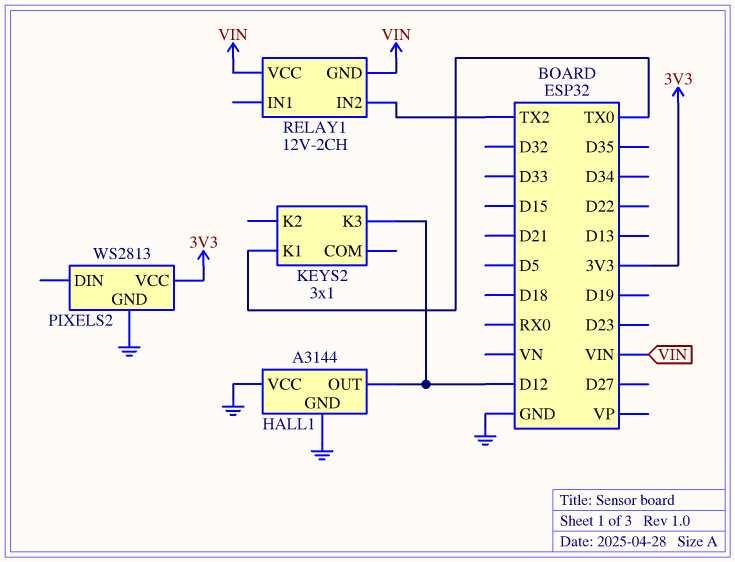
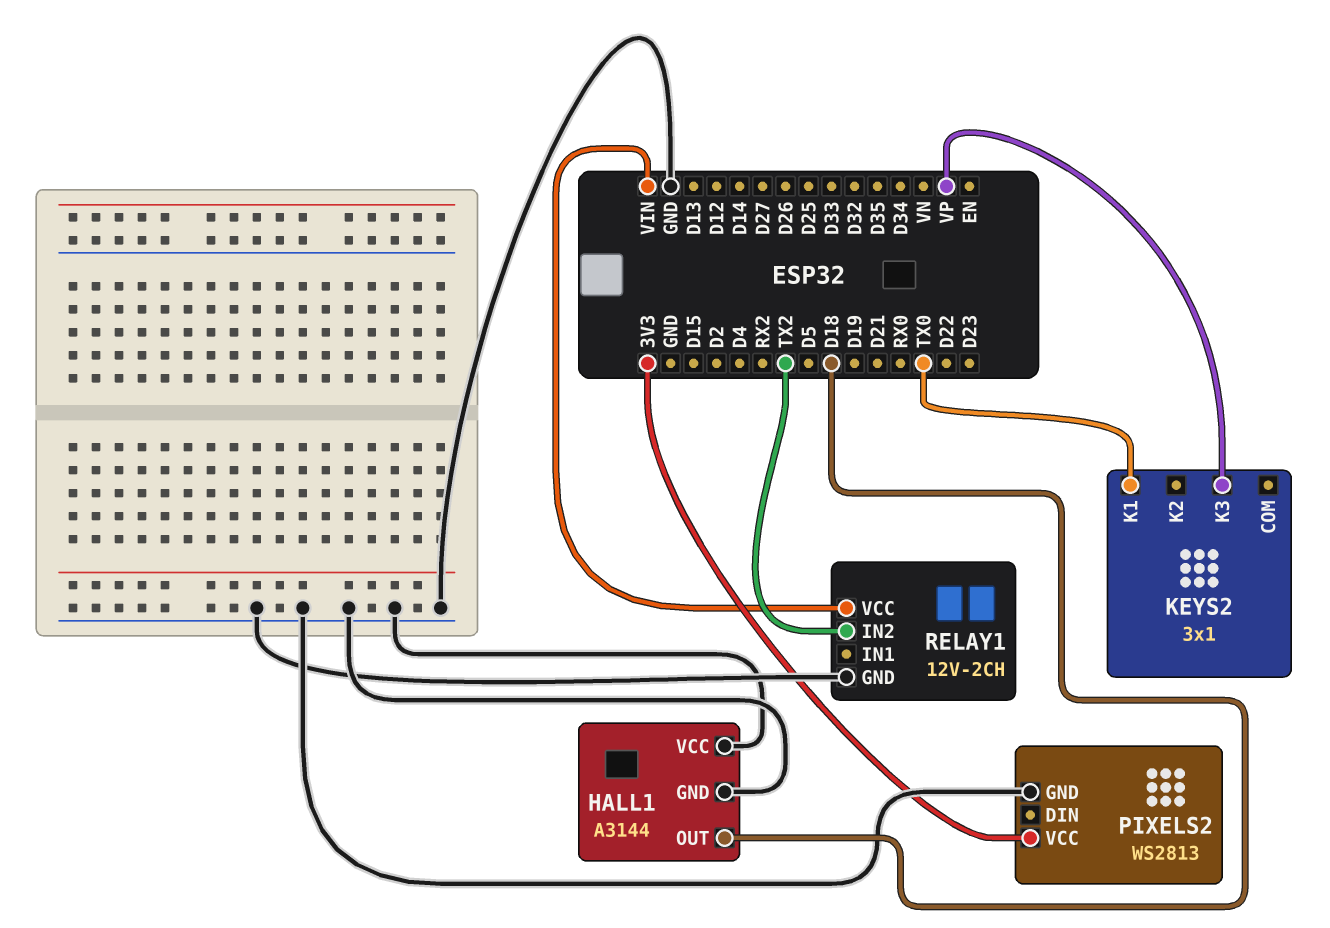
HALL1 pin OUT: D12 -> D18
KEYS2 pin K3: D12 -> VP
RELAY1 pin GND: VIN -> GND

